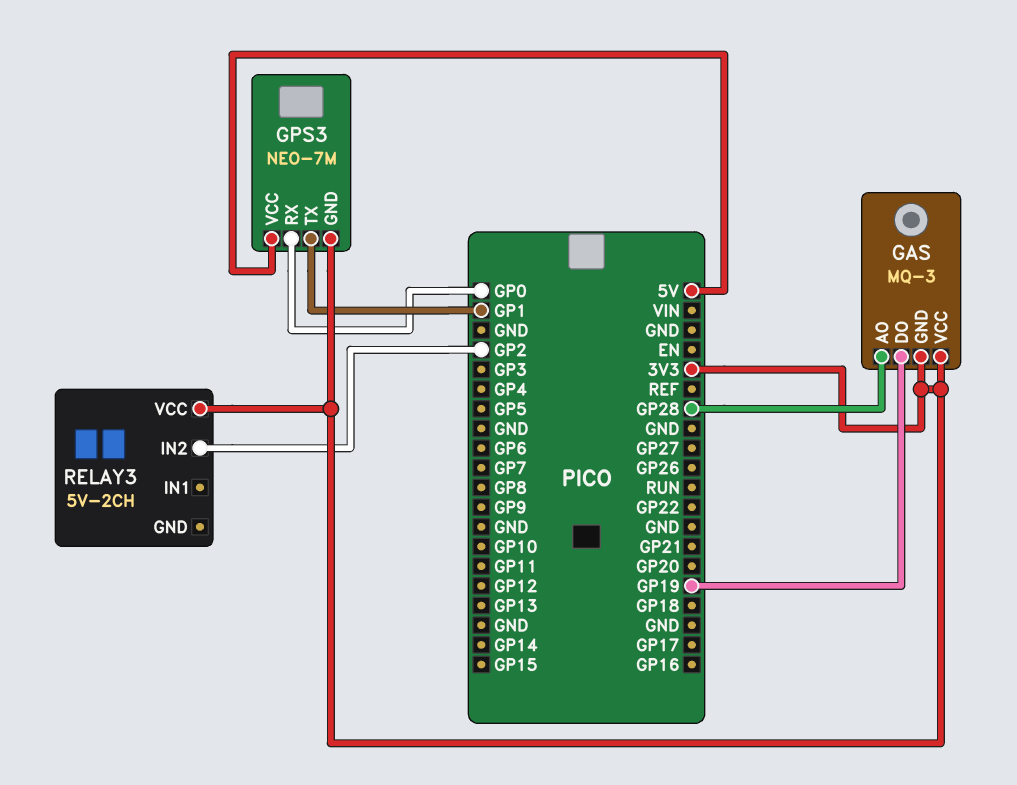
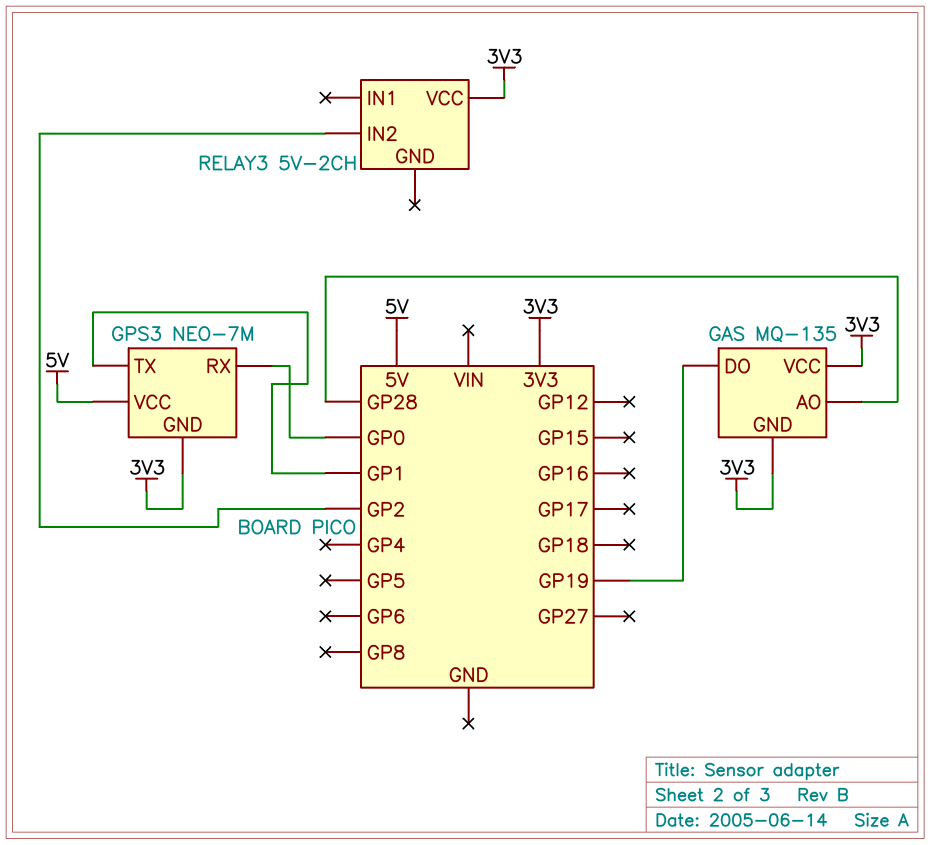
GAS: MQ-3 -> MQ-135

